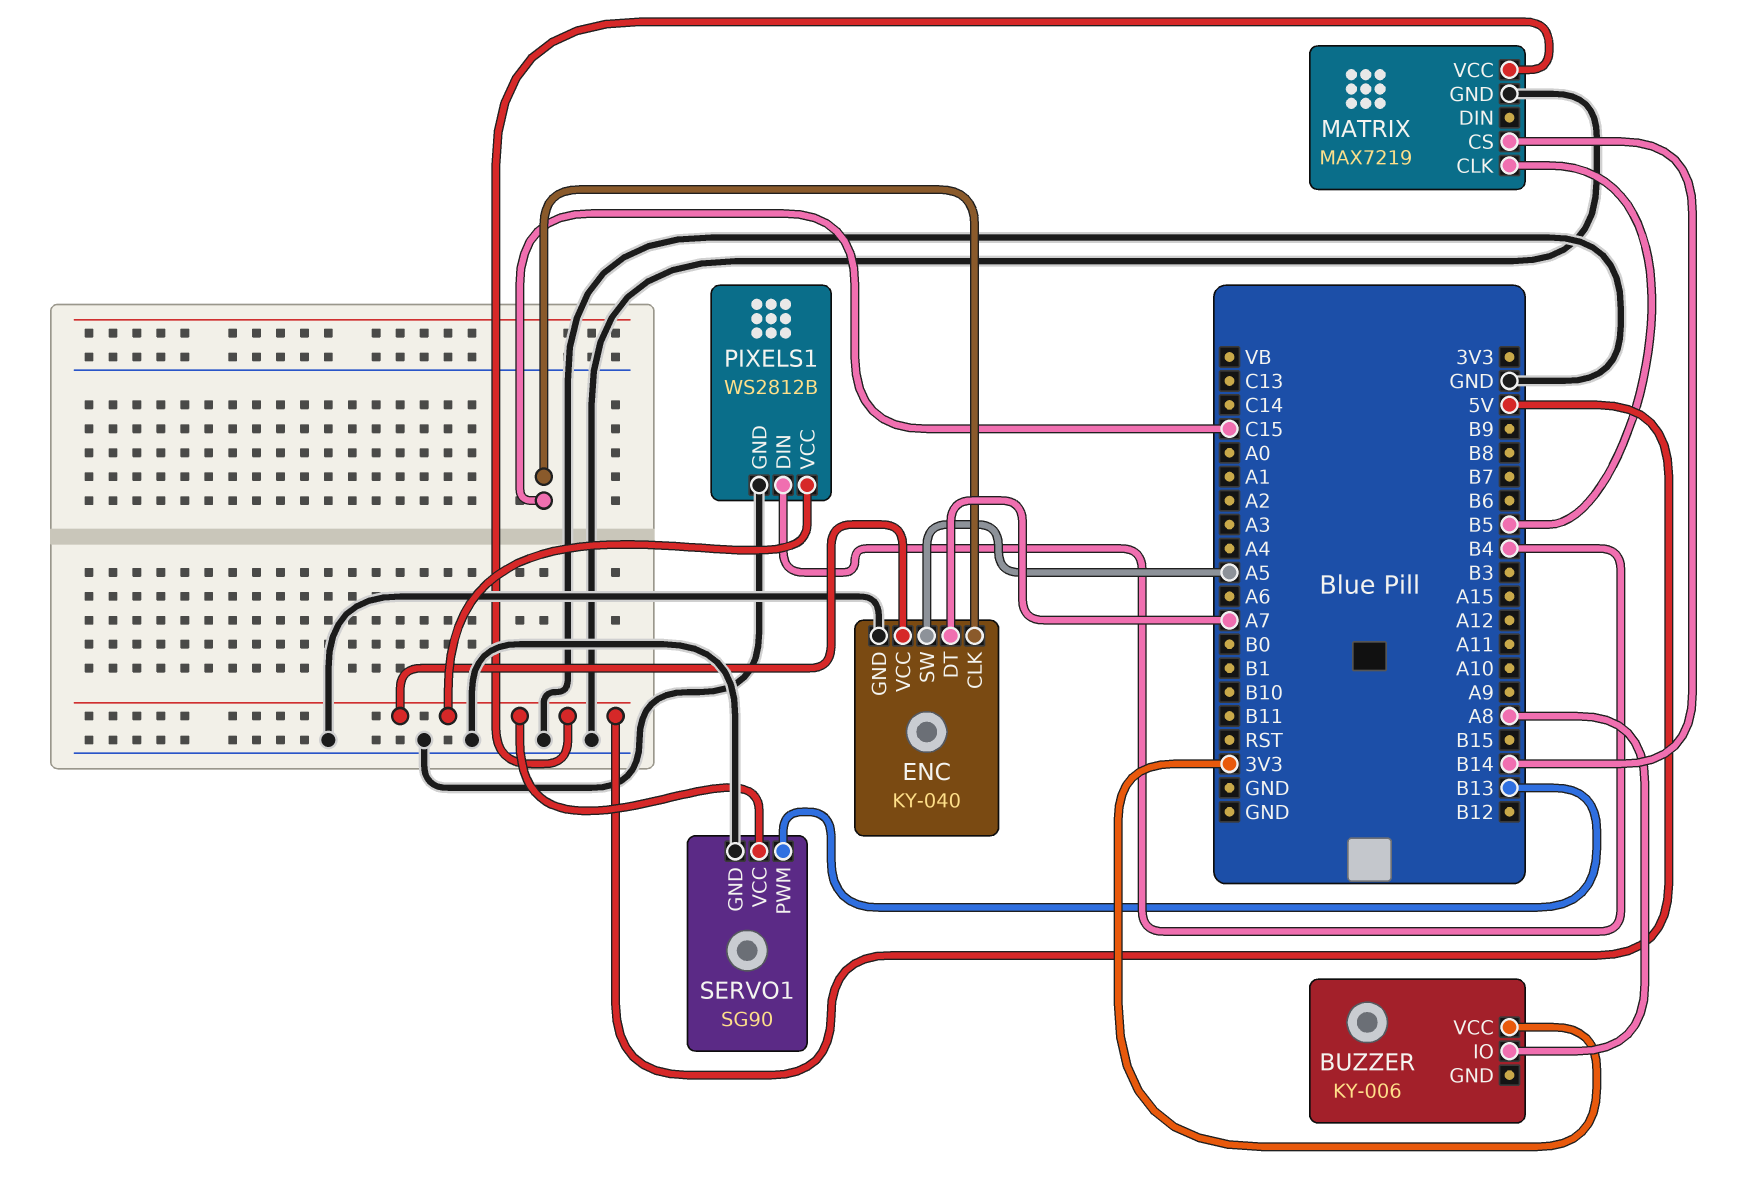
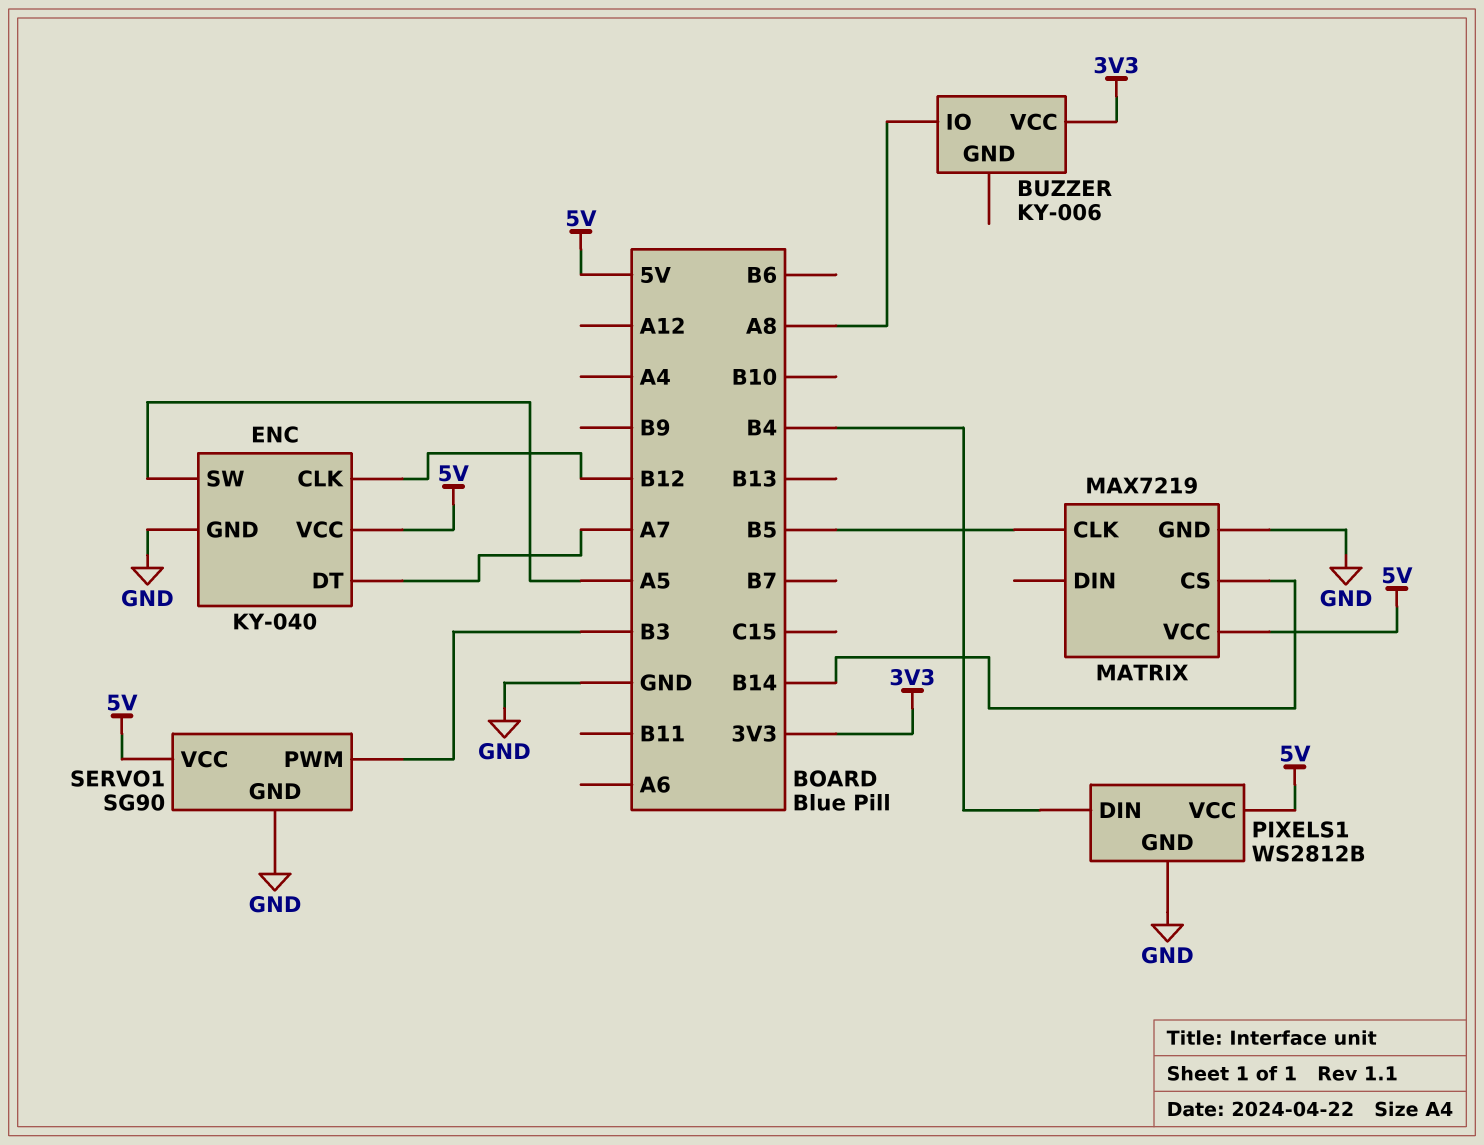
ENC pin CLK: C15 -> B12
SERVO1 pin PWM: B13 -> B3

